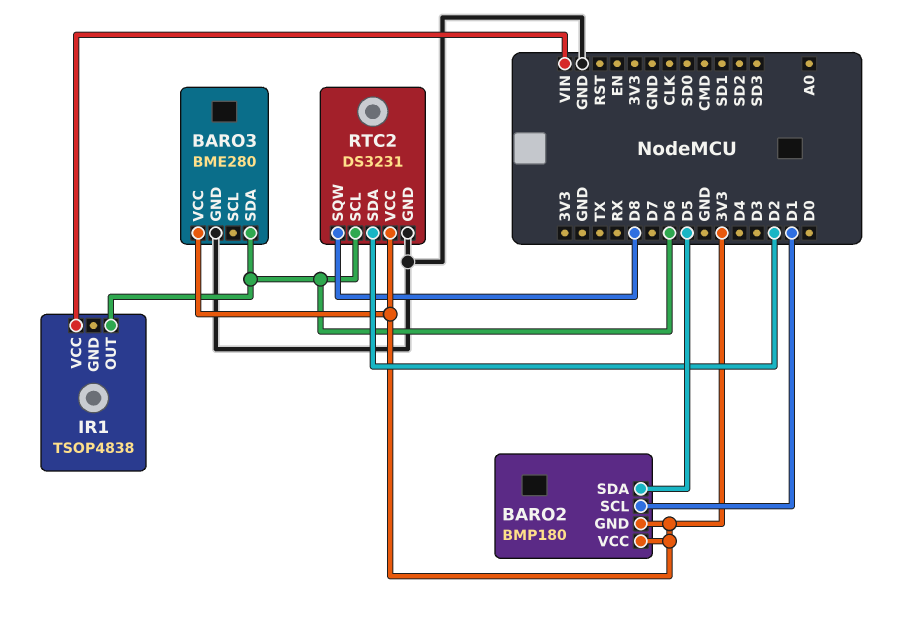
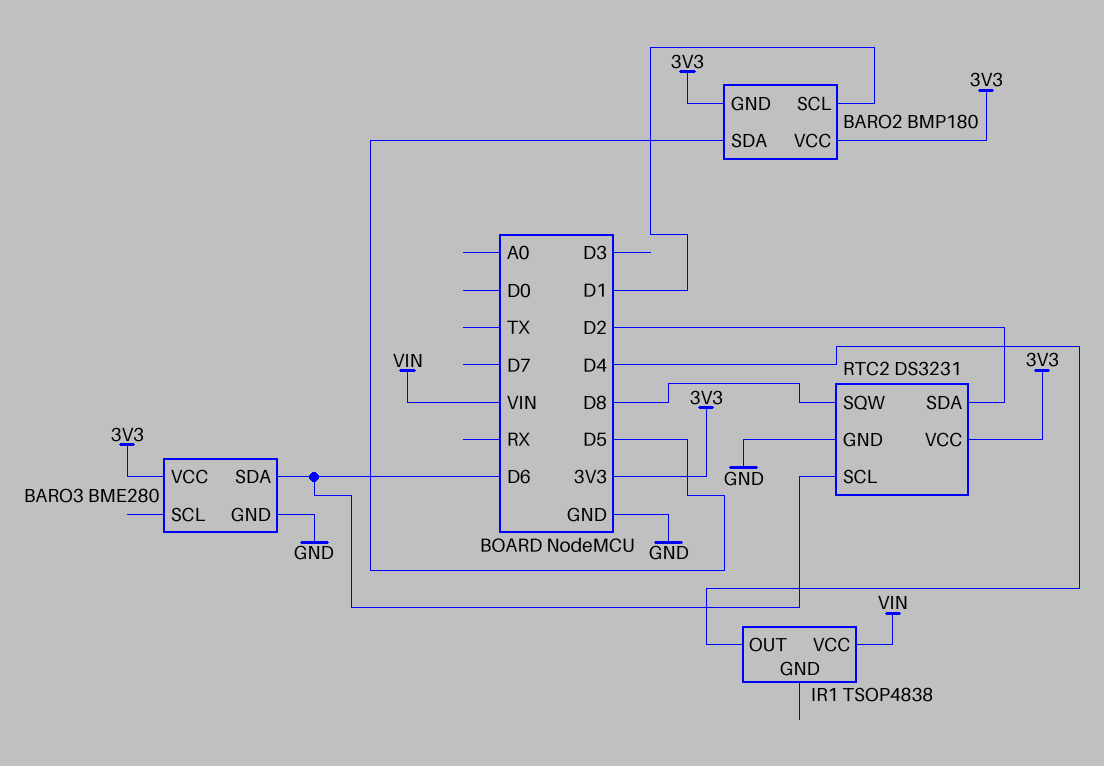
IR1 pin OUT: D6 -> D4

